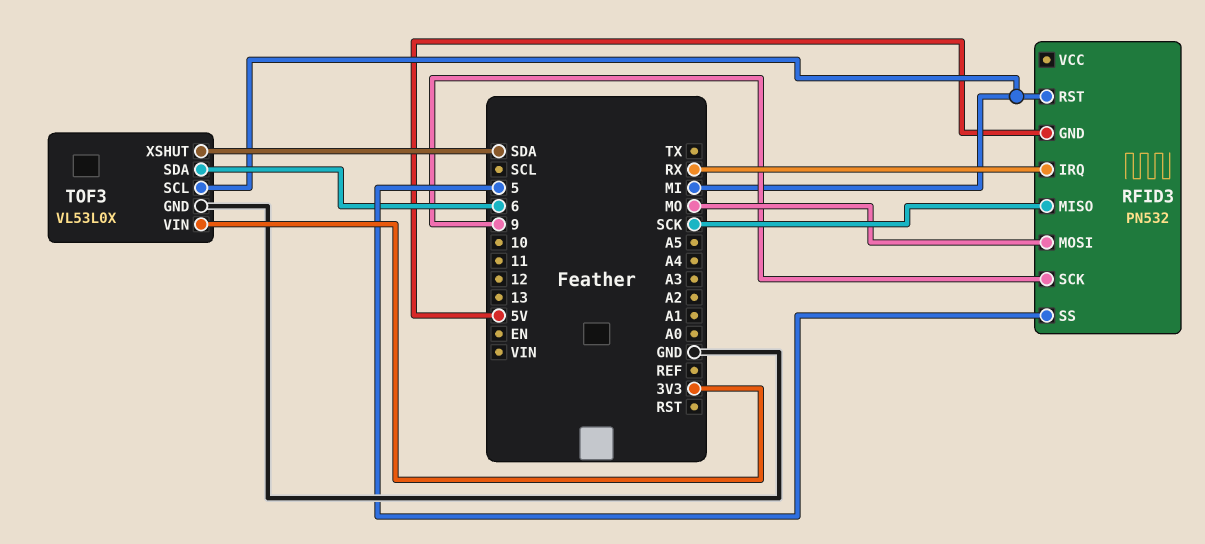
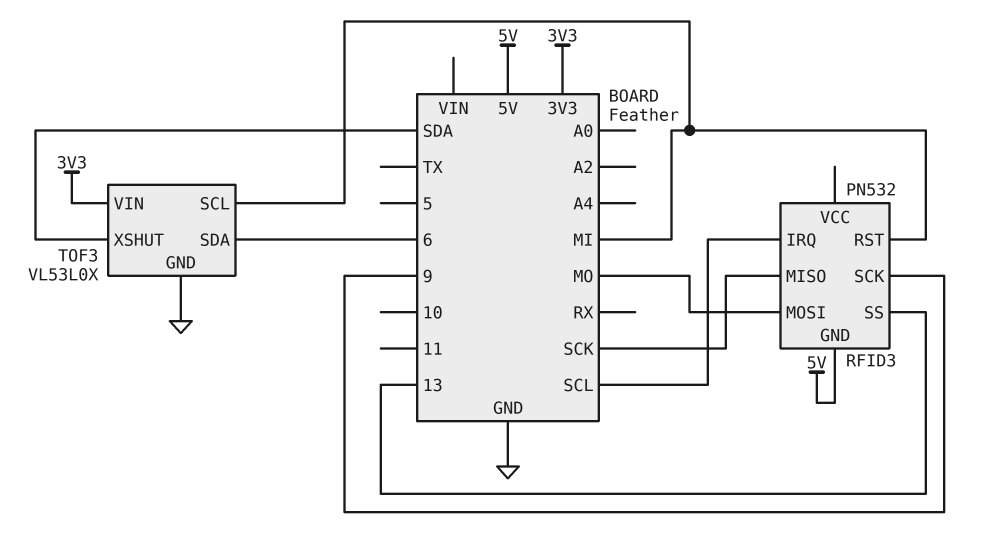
RFID3 pin IRQ: RX -> SCL
RFID3 pin SS: 5 -> 13

